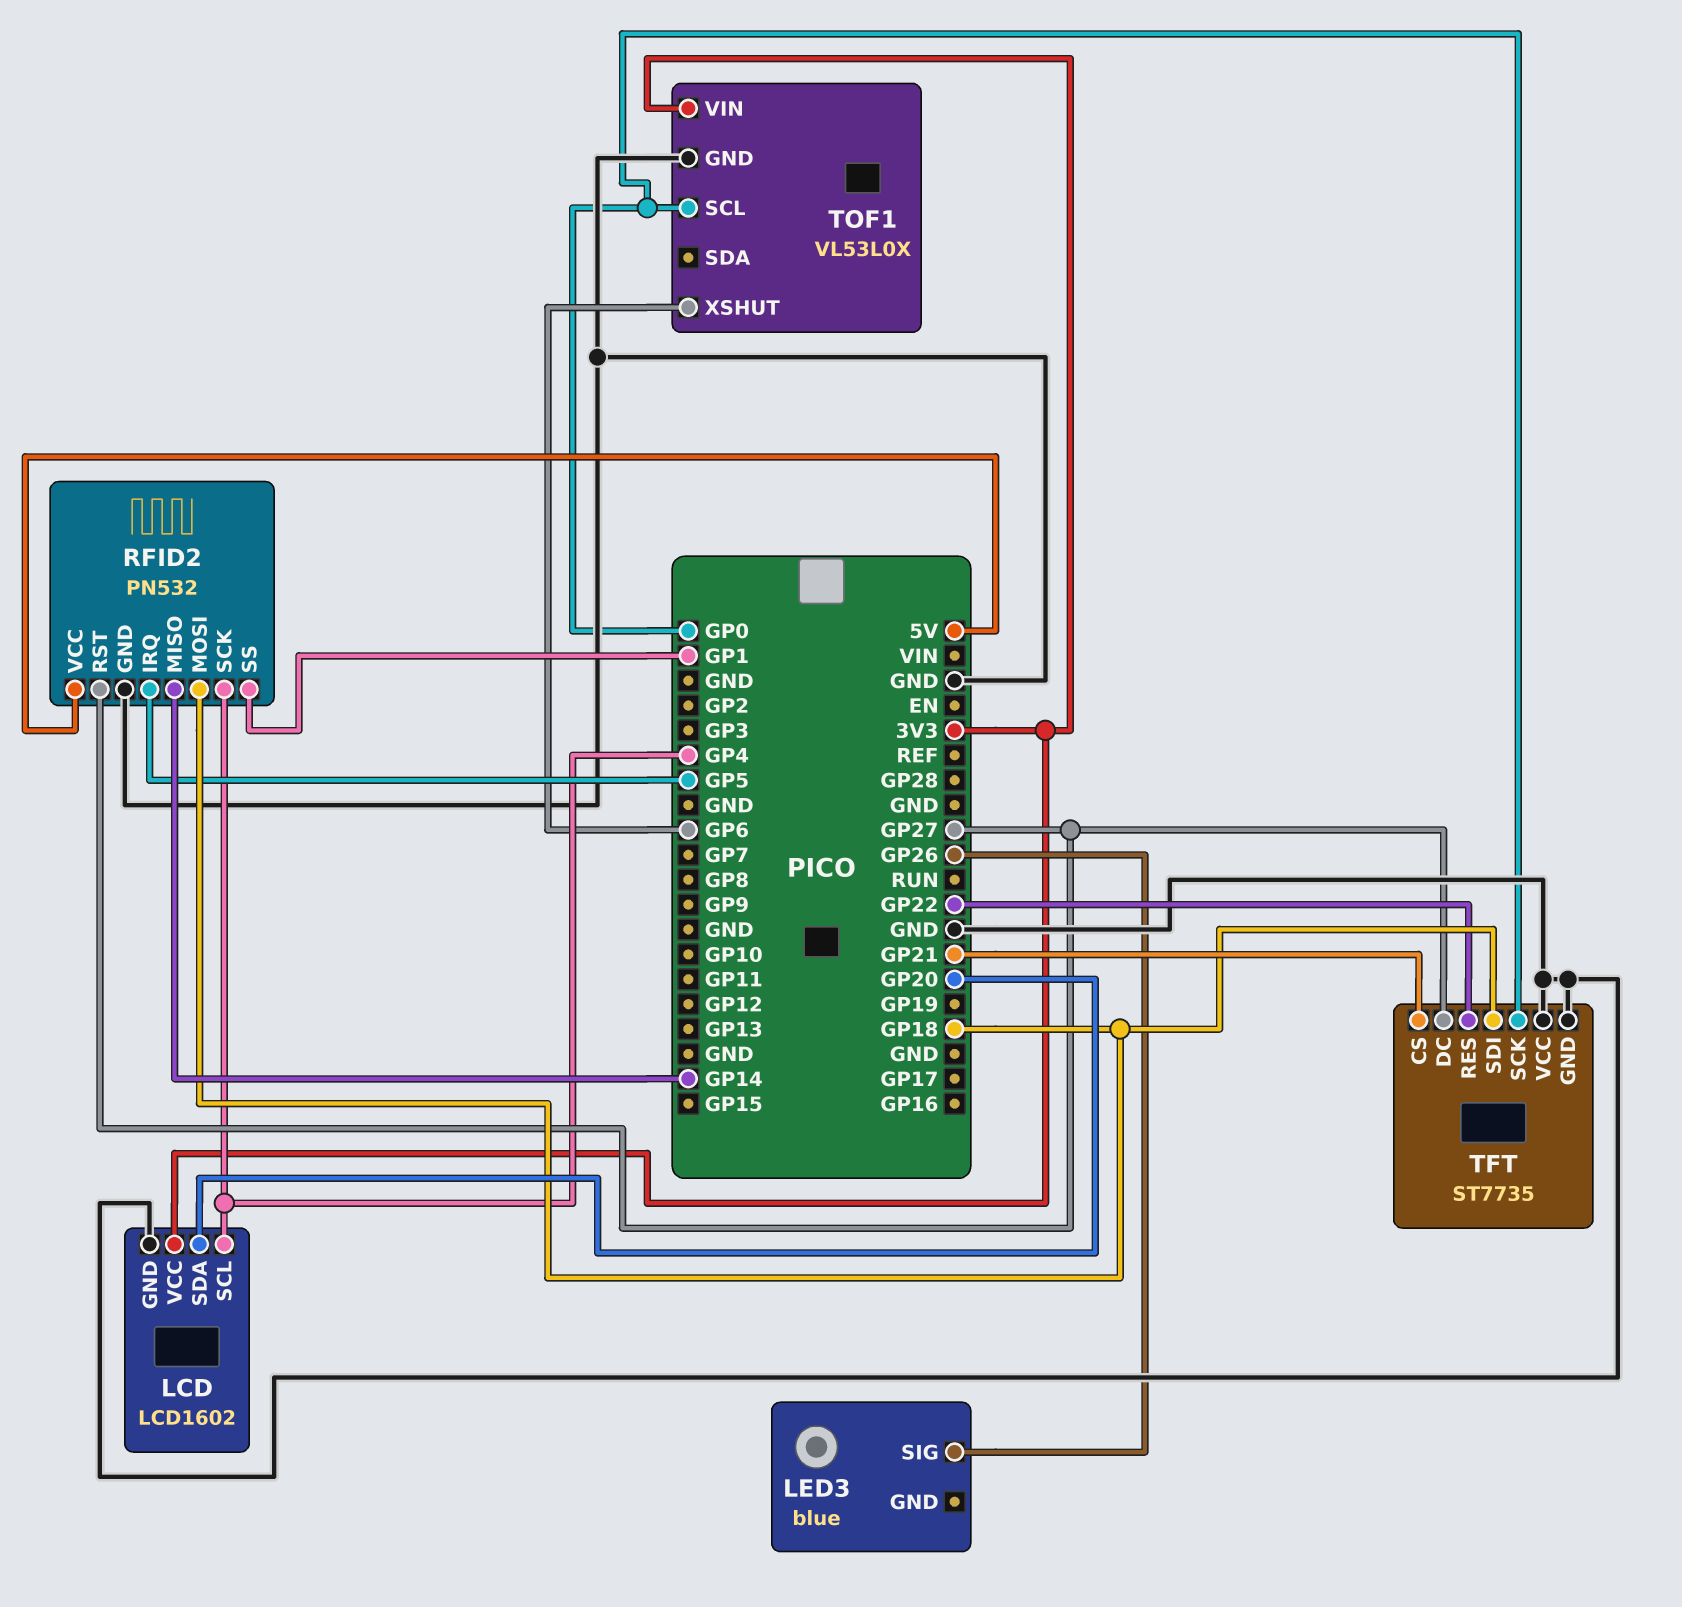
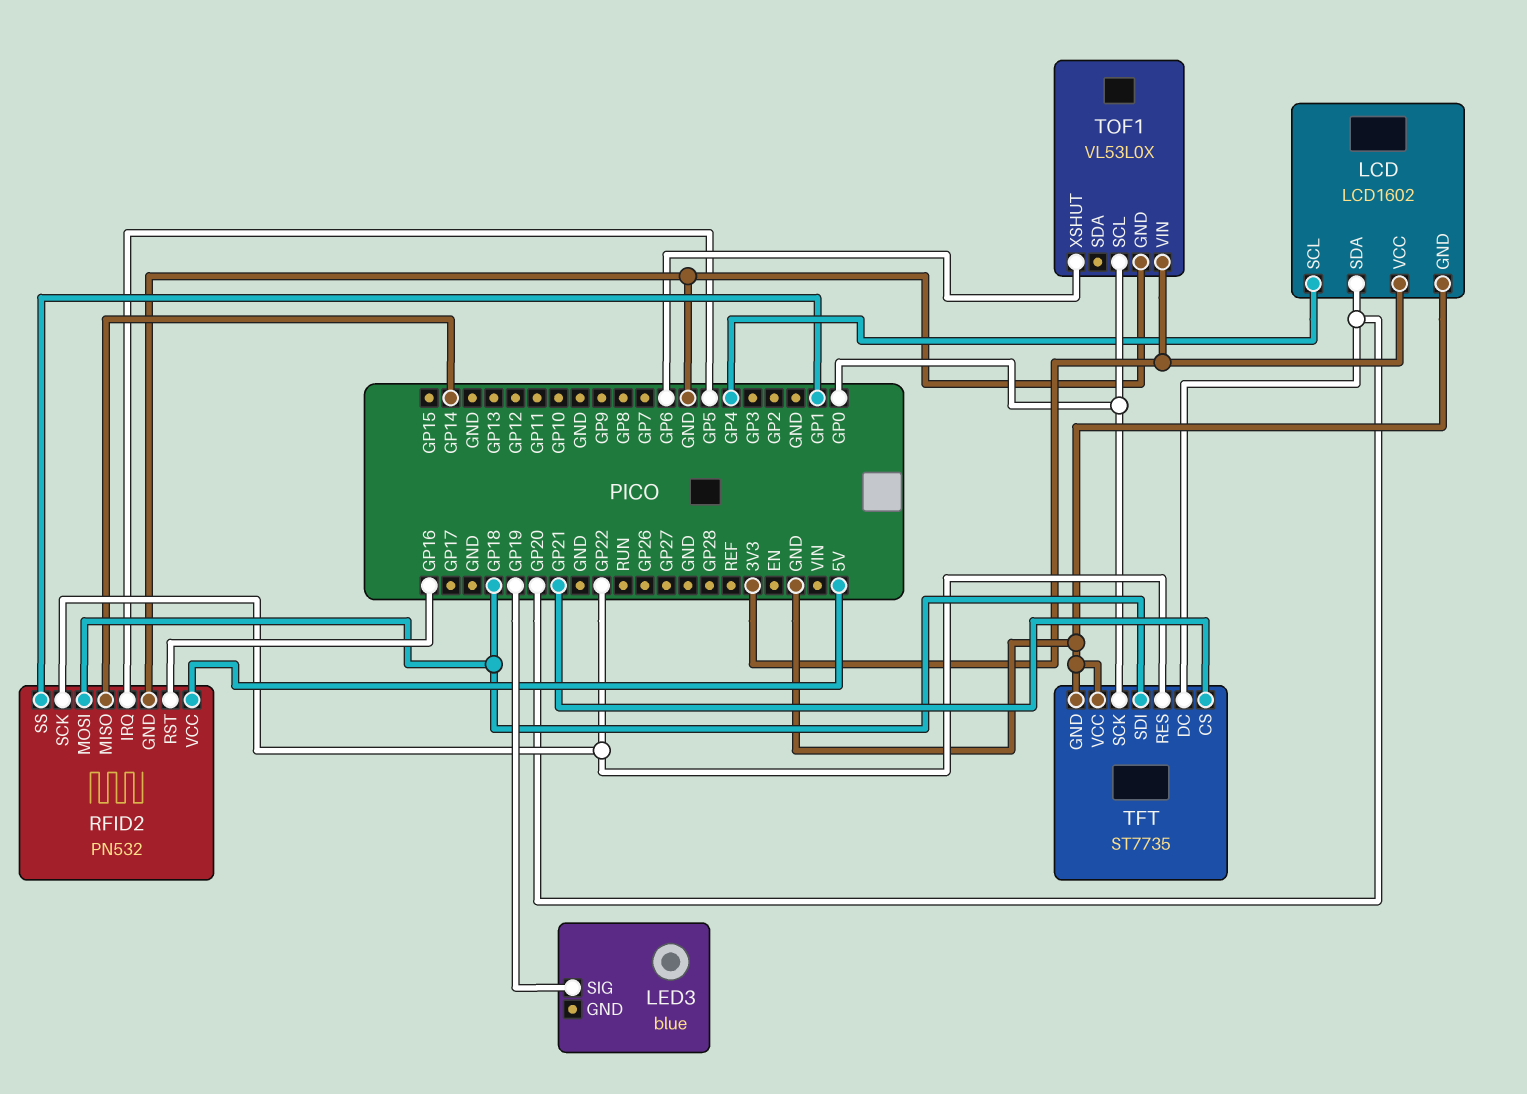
LED3 pin SIG: GP26 -> GP19
RFID2 pin RST: GP27 -> GP16
RFID2 pin SCK: GP4 -> GP22
TFT pin DC: GP27 -> GP20

